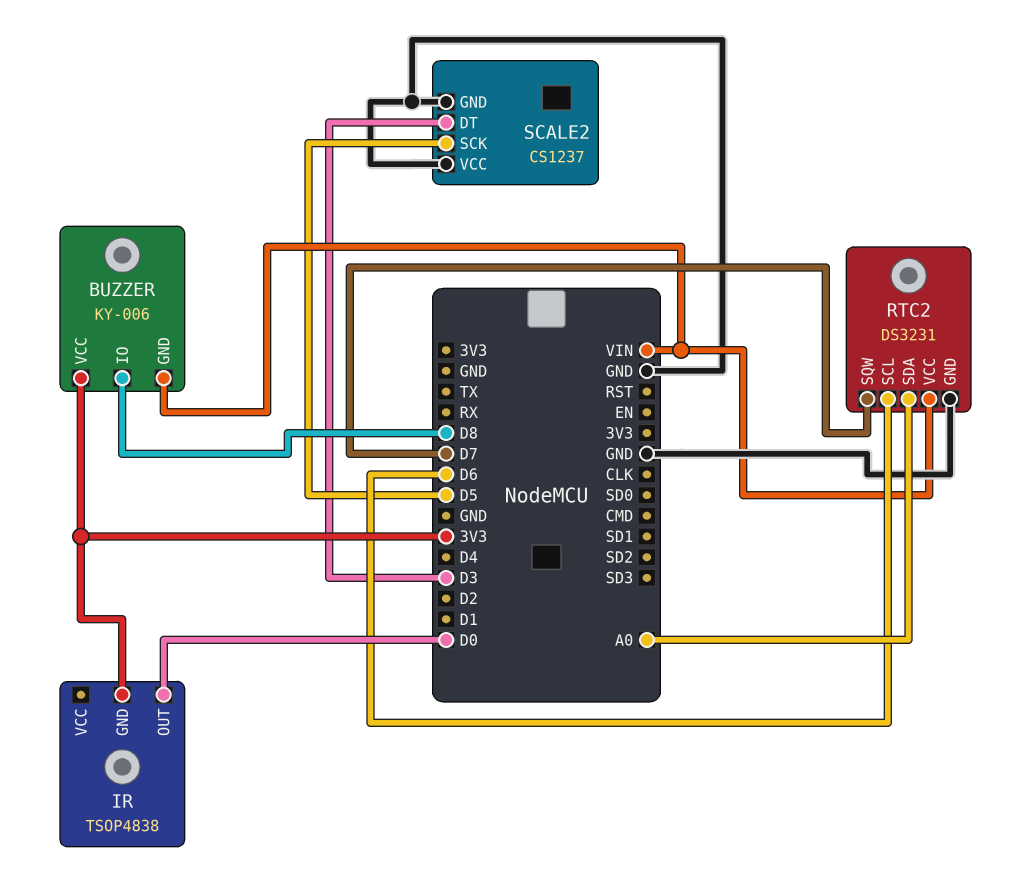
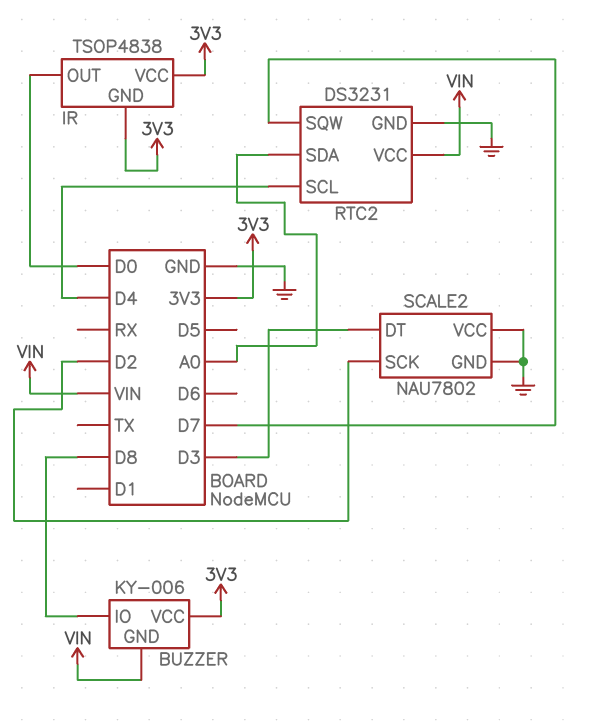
IR pin VCC: none -> 3V3
RTC2 pin SCL: D6 -> D4
SCALE2: CS1237 -> NAU7802
SCALE2 pin SCK: D5 -> D2

